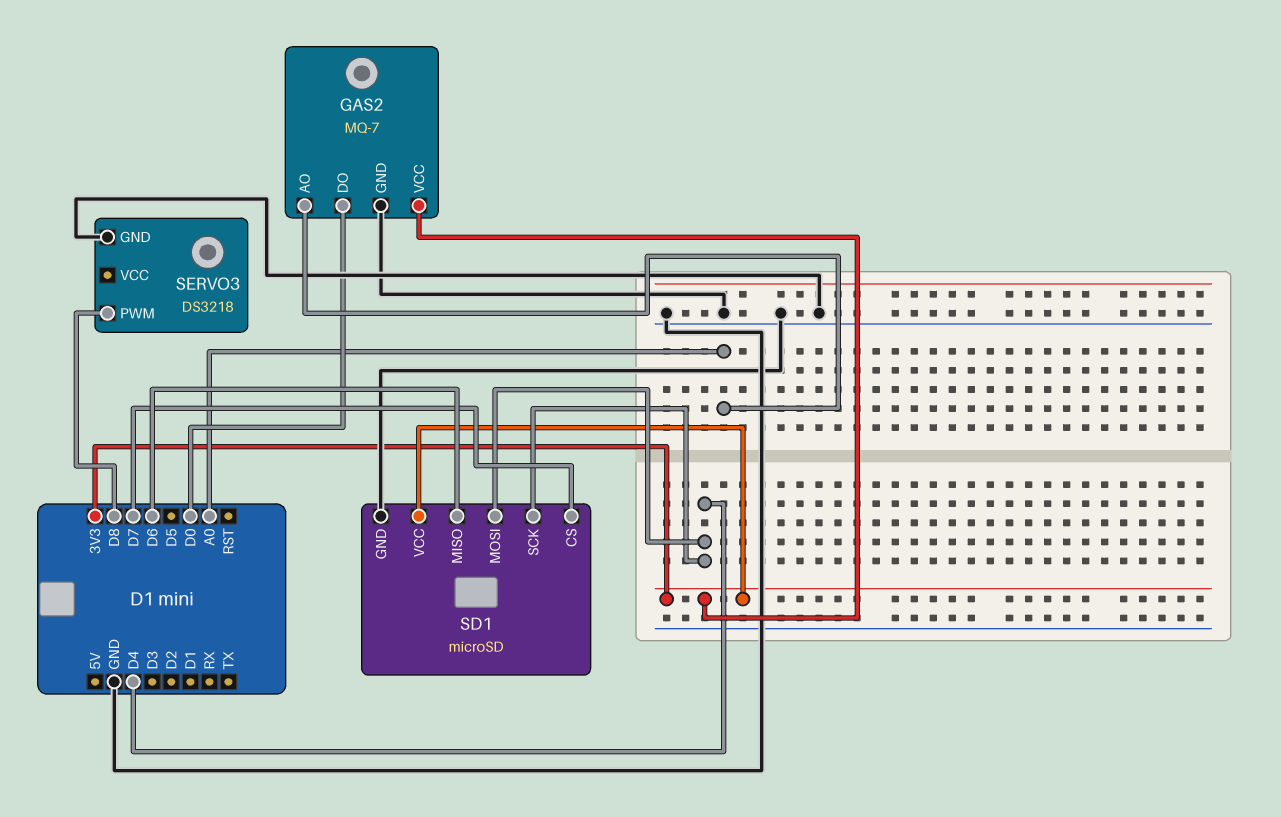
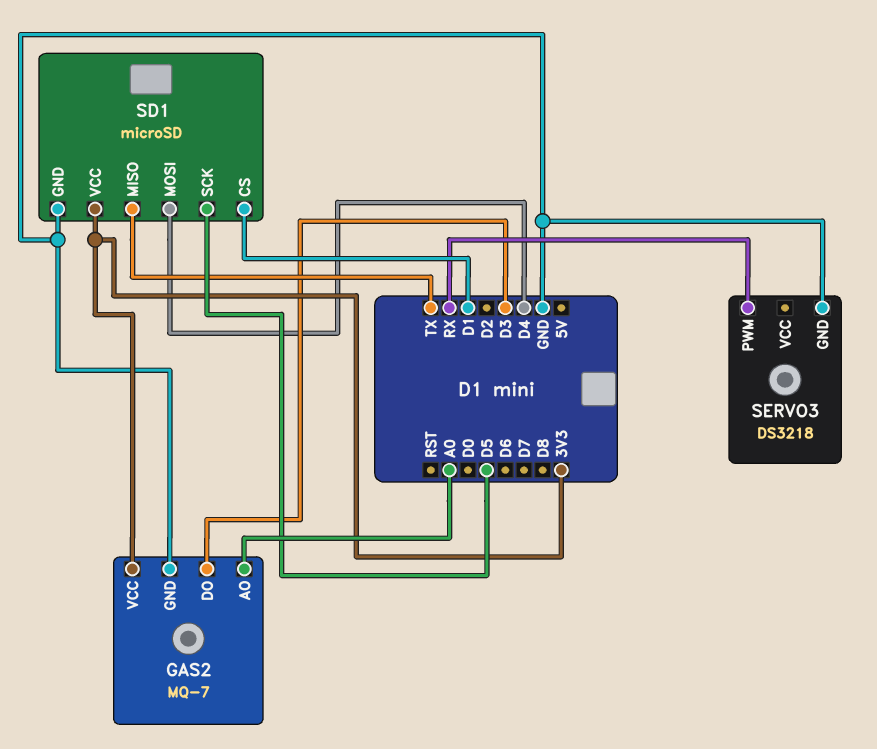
GAS2 pin DO: D0 -> D3
SD1 pin CS: D7 -> D1
SD1 pin MISO: D6 -> TX
SD1 pin SCK: D4 -> D5
SERVO3 pin PWM: D8 -> RX

